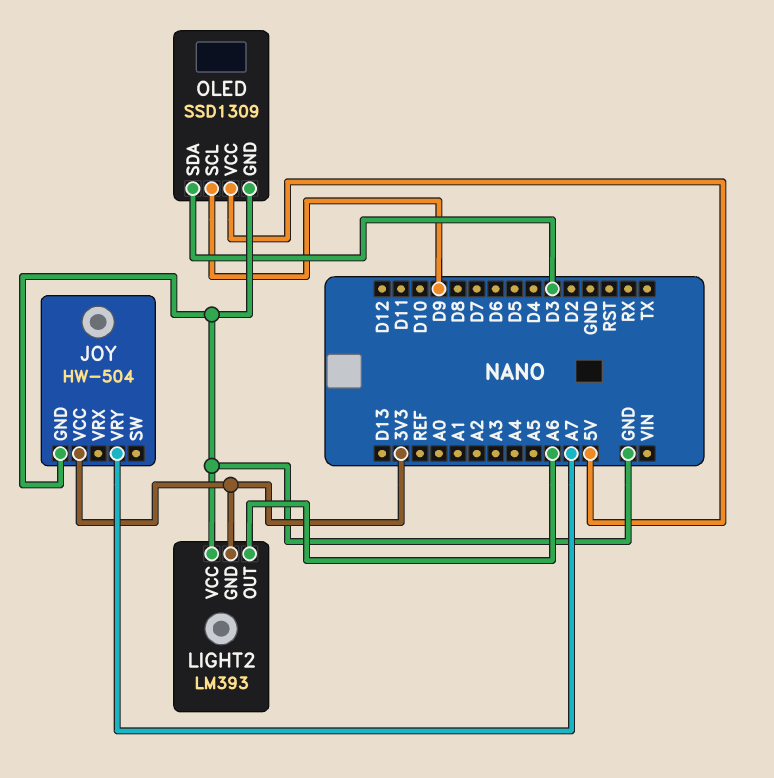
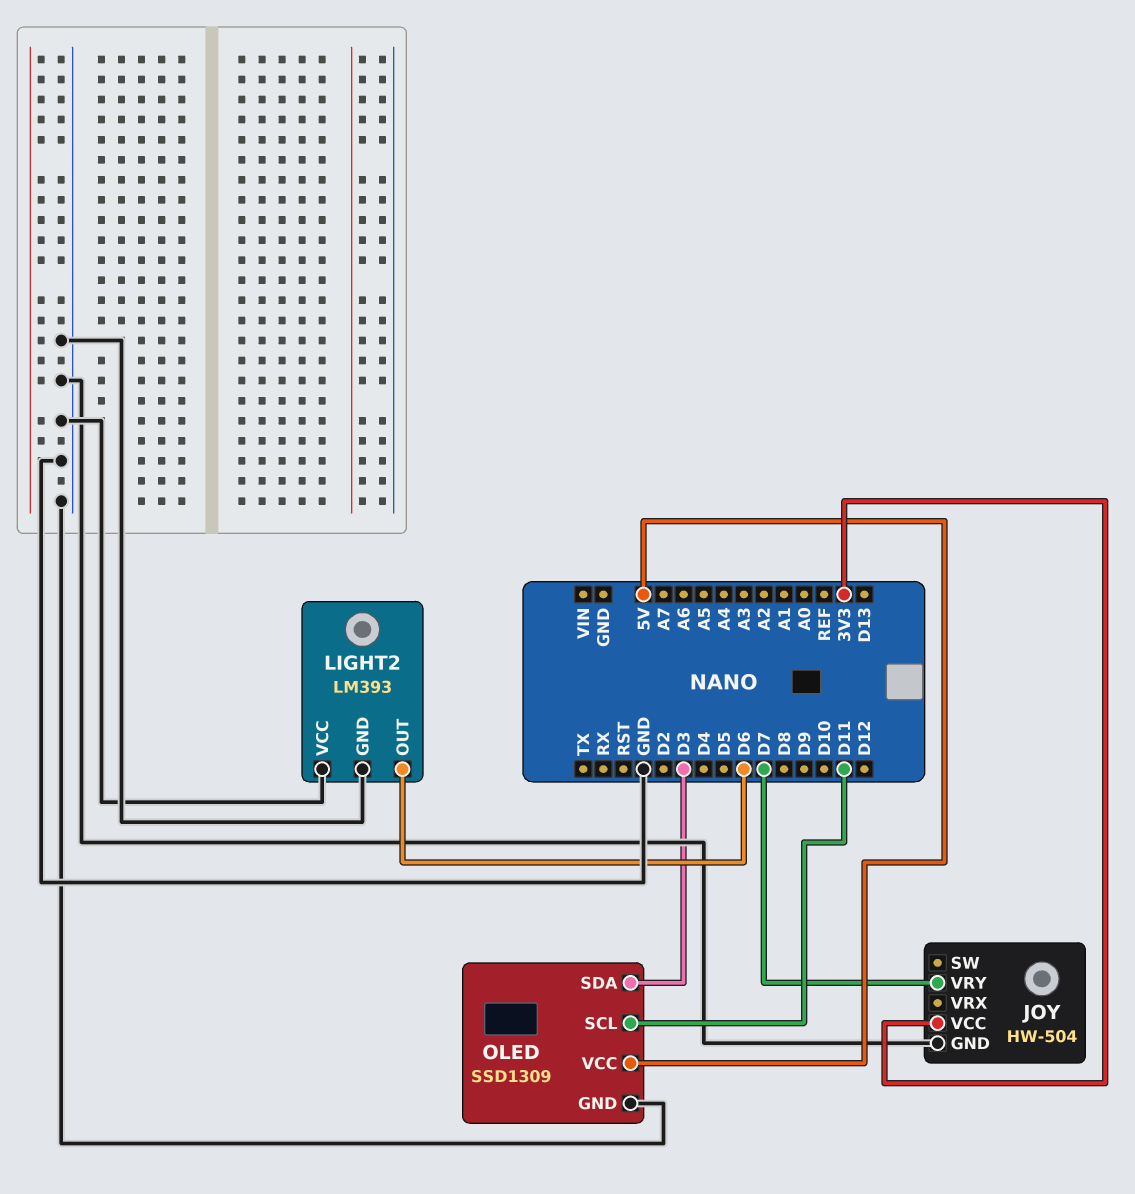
JOY pin VRY: A7 -> D7
LIGHT2 pin GND: 3V3 -> GND
LIGHT2 pin OUT: A6 -> D6
OLED pin SCL: D9 -> D11

